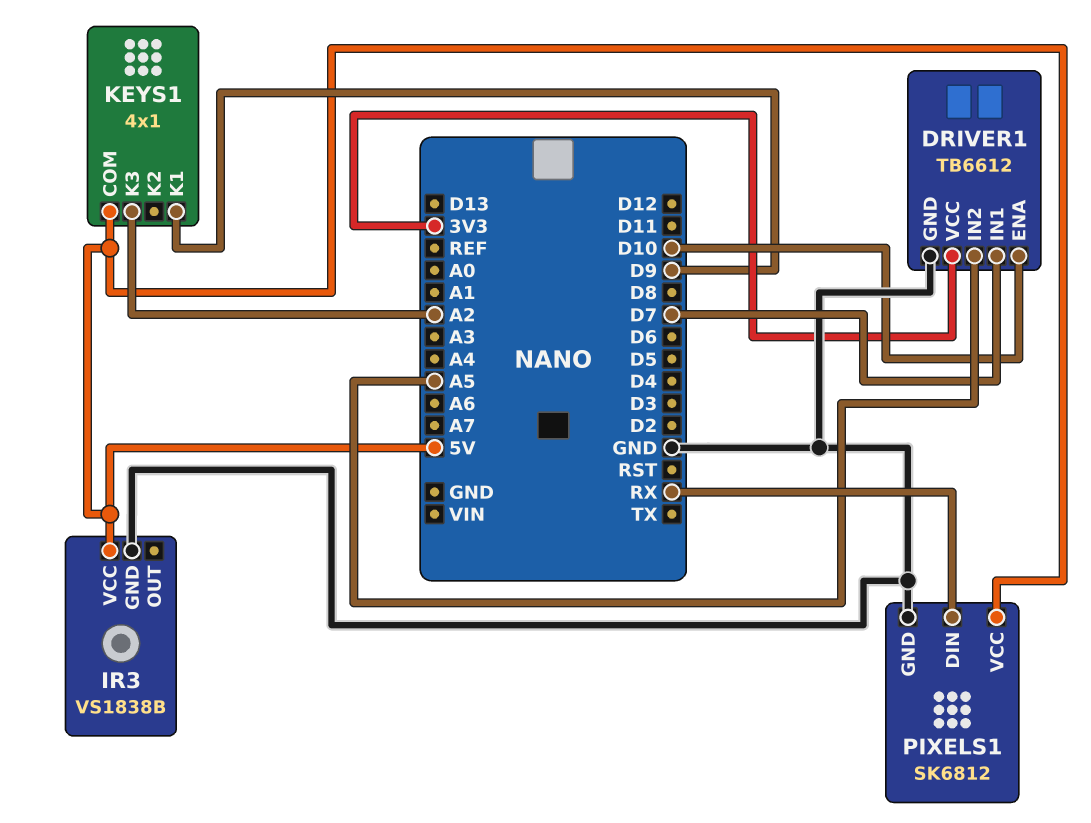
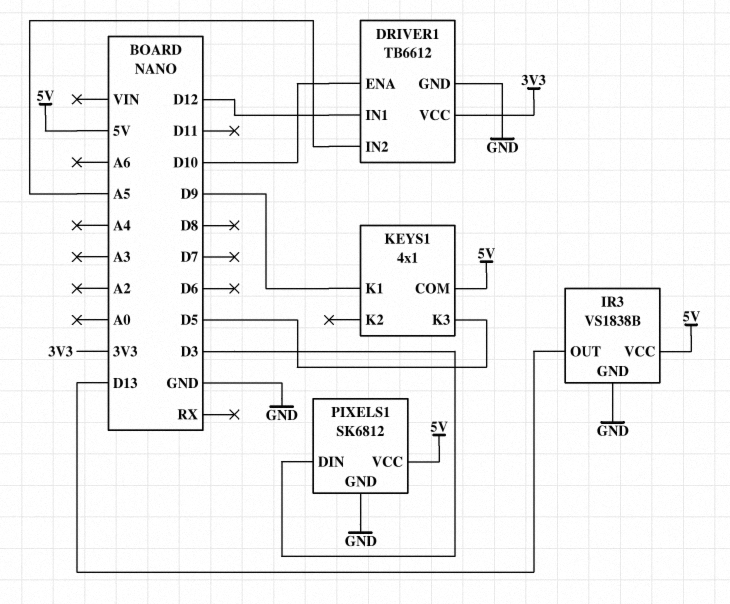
DRIVER1 pin IN1: D7 -> D12
IR3 pin OUT: none -> D13
KEYS1 pin K3: A2 -> D5
PIXELS1 pin DIN: RX -> D3

